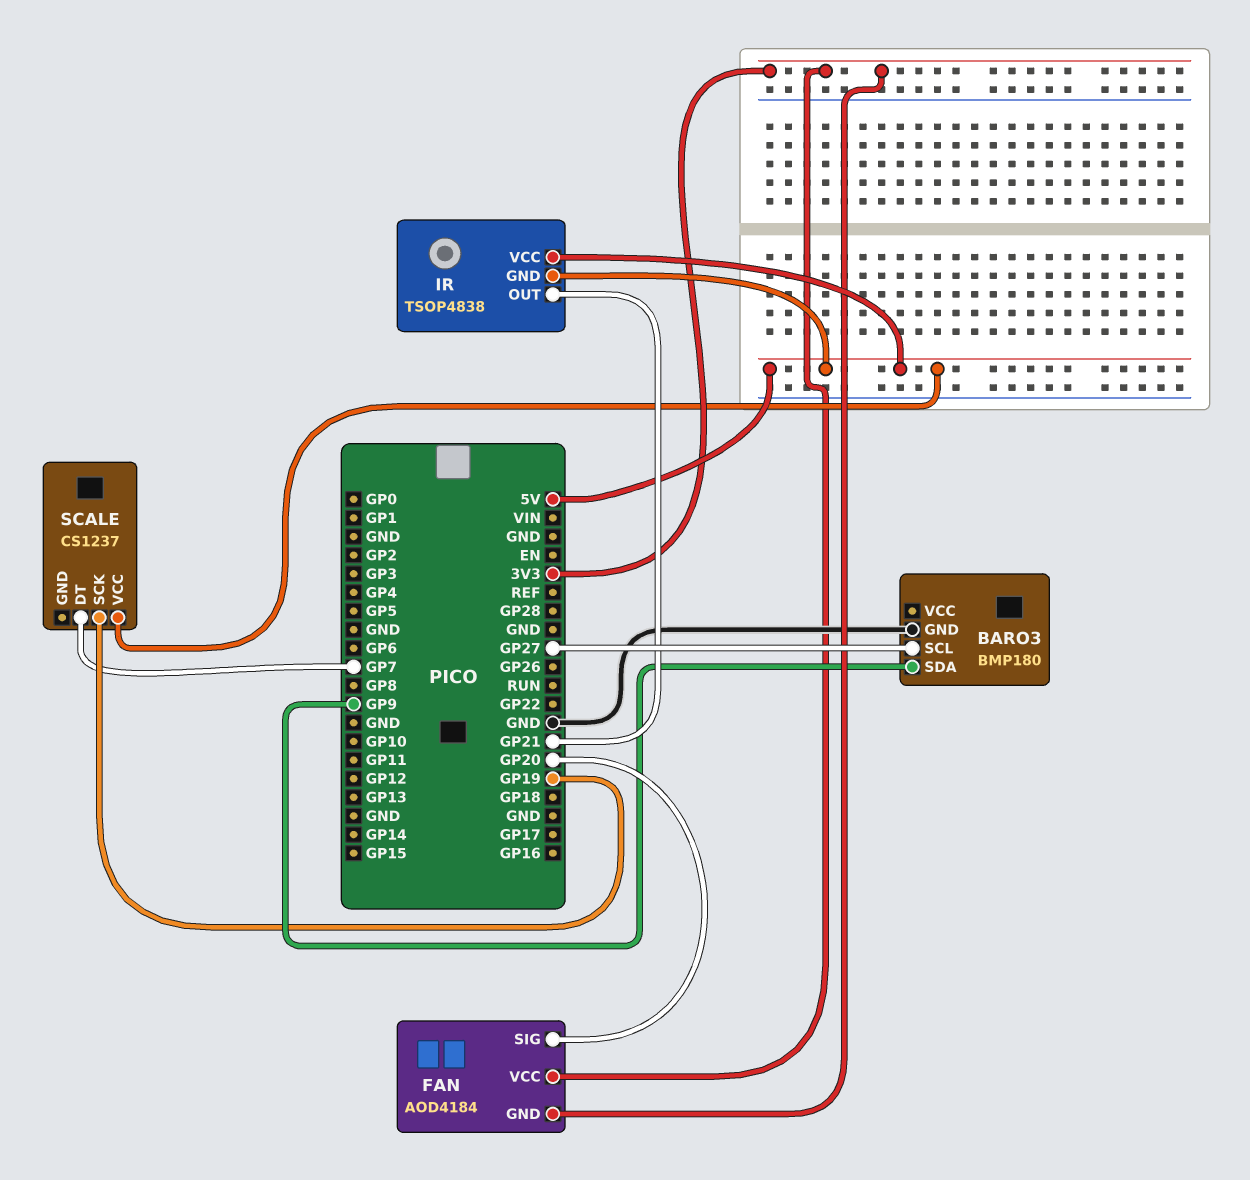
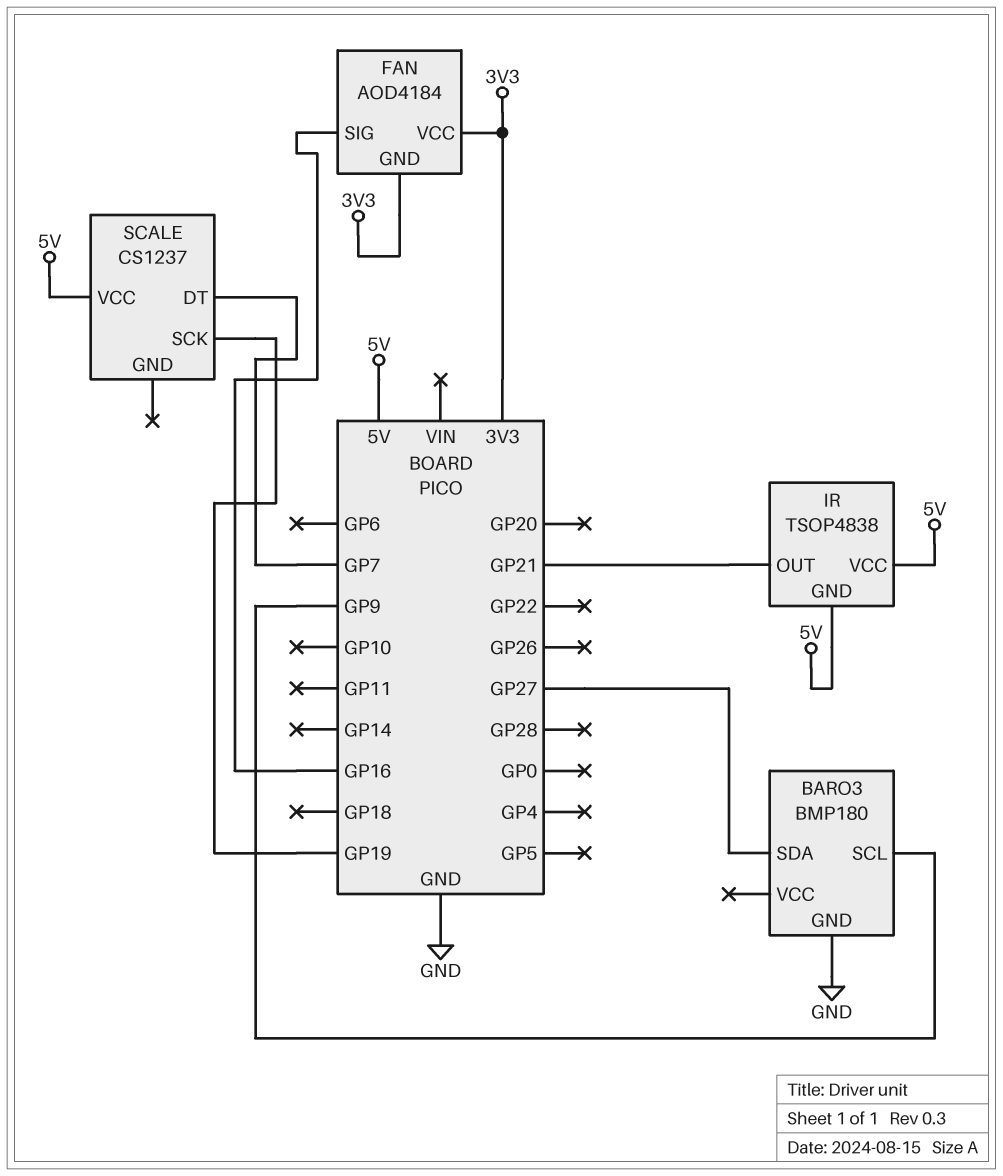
BARO3 pin SCL: GP27 -> GP9
BARO3 pin SDA: GP9 -> GP27
FAN pin SIG: GP20 -> GP16

